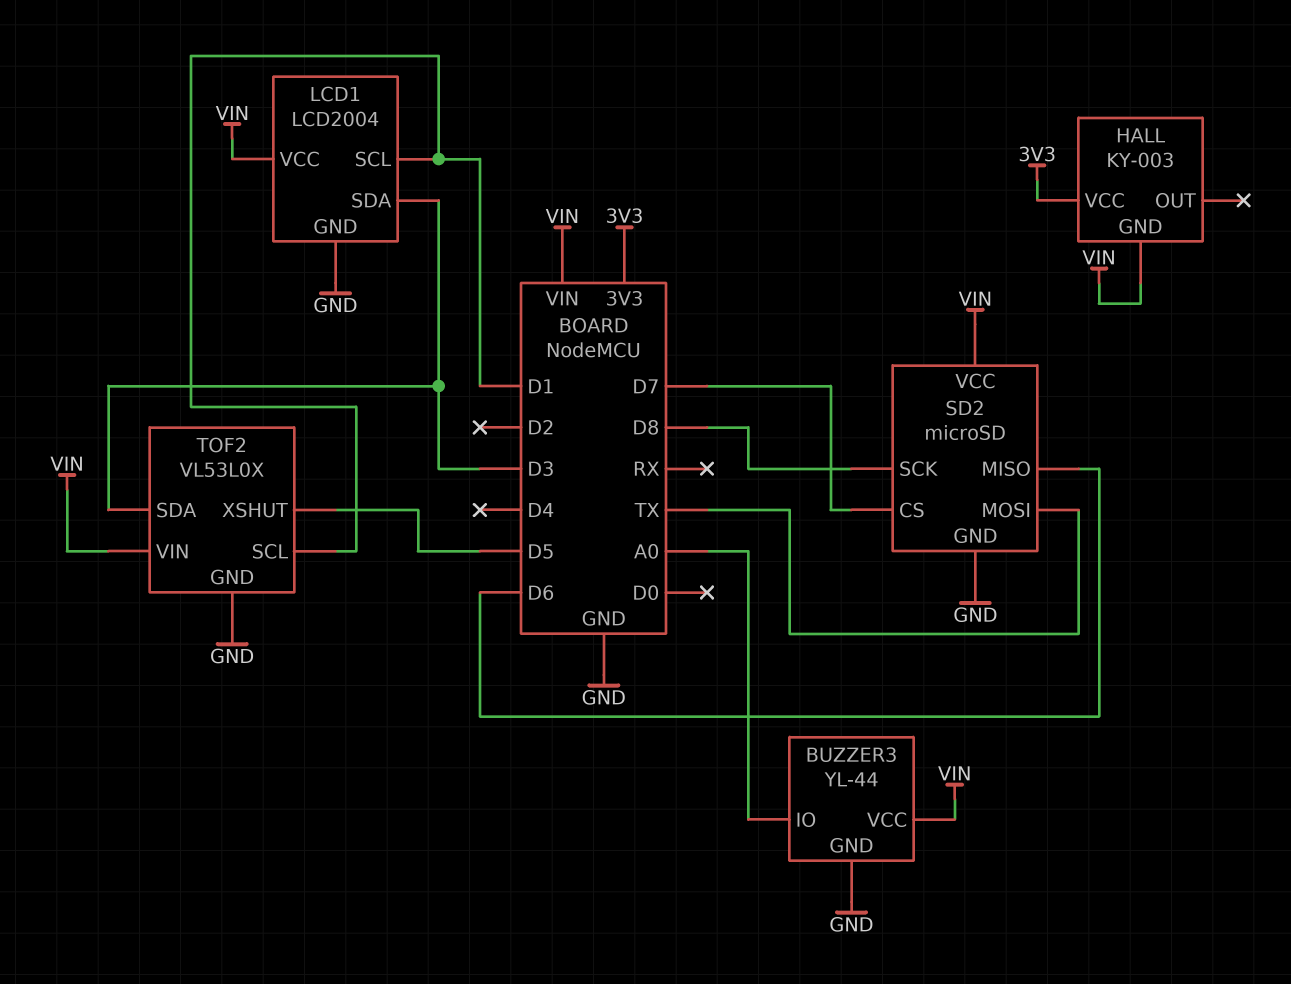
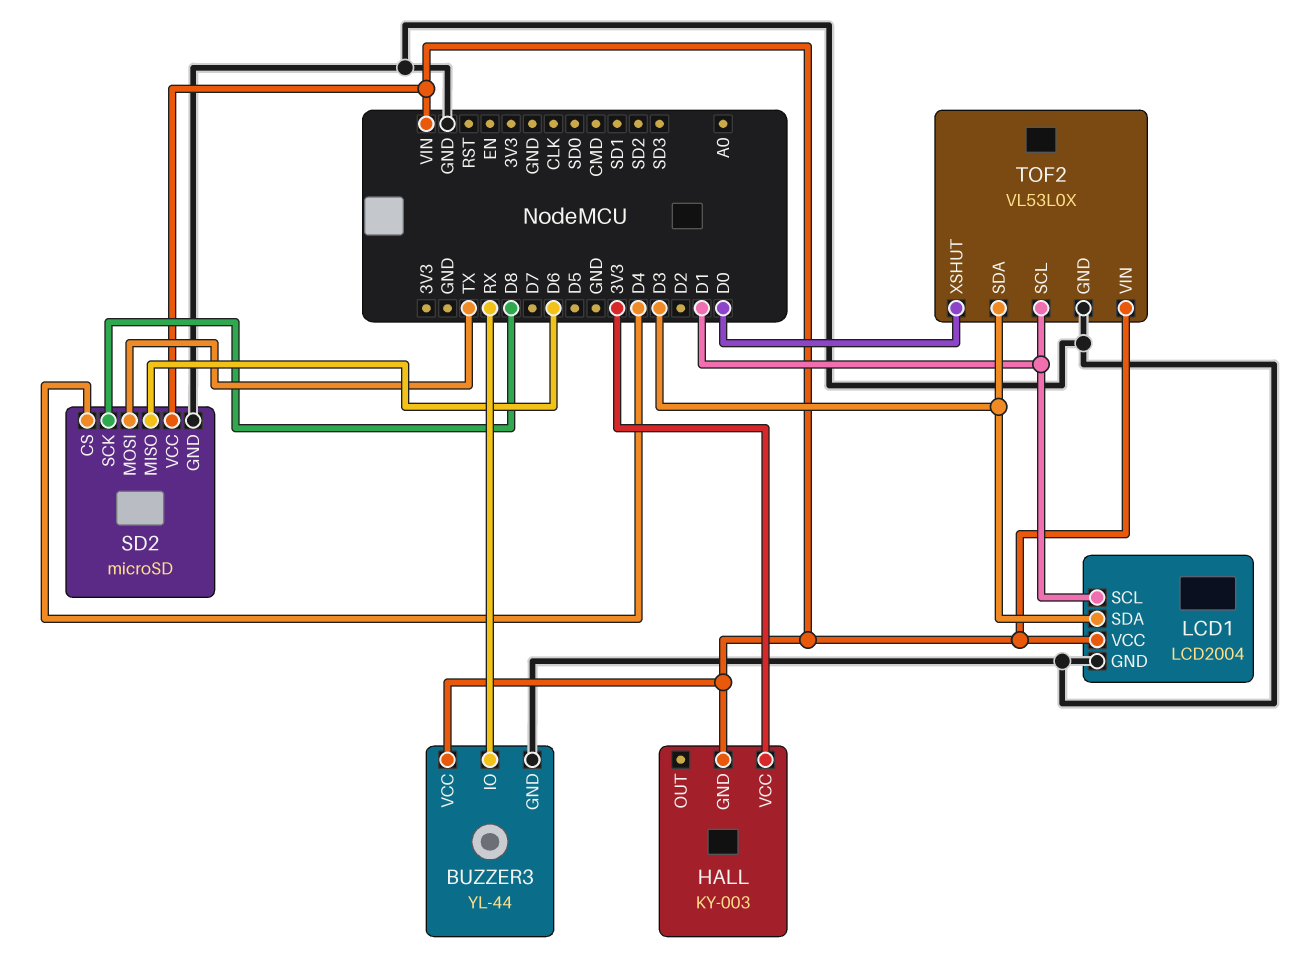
BUZZER3 pin IO: A0 -> RX
SD2 pin CS: D7 -> D4
TOF2 pin XSHUT: D5 -> D0

